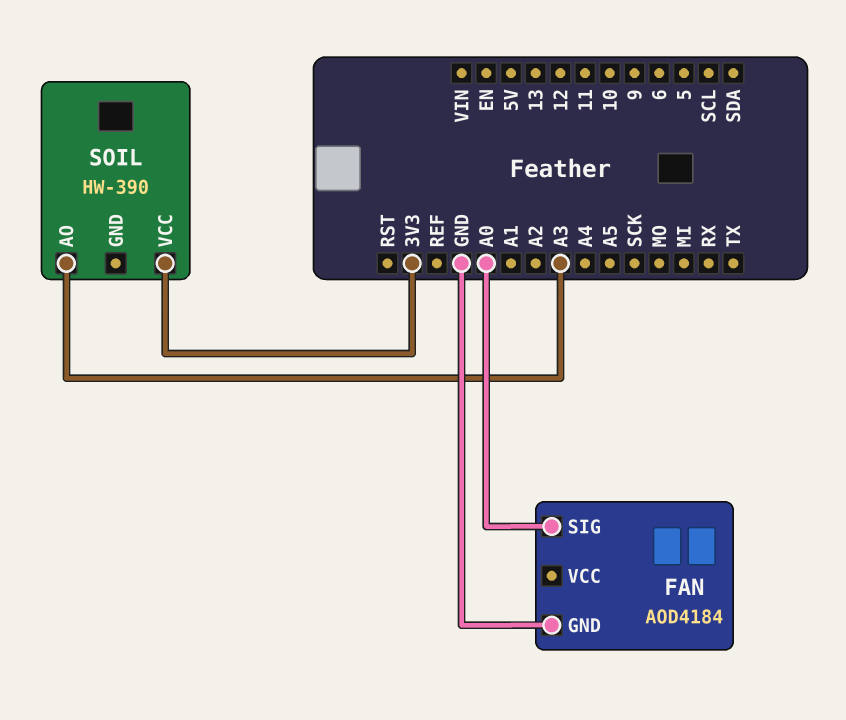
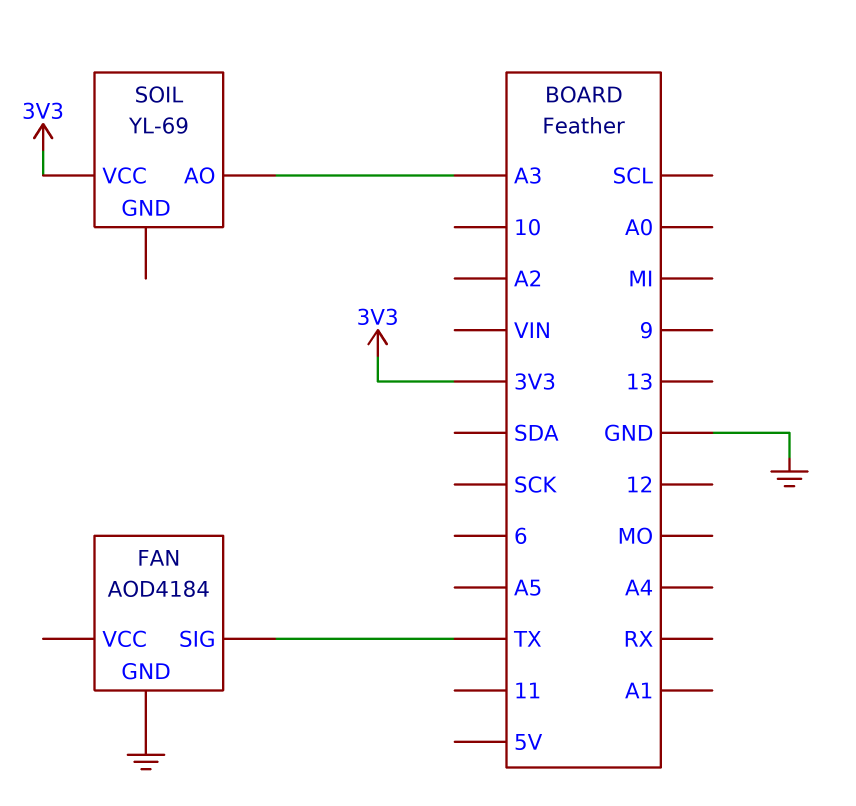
FAN pin SIG: A0 -> TX
SOIL: HW-390 -> YL-69

